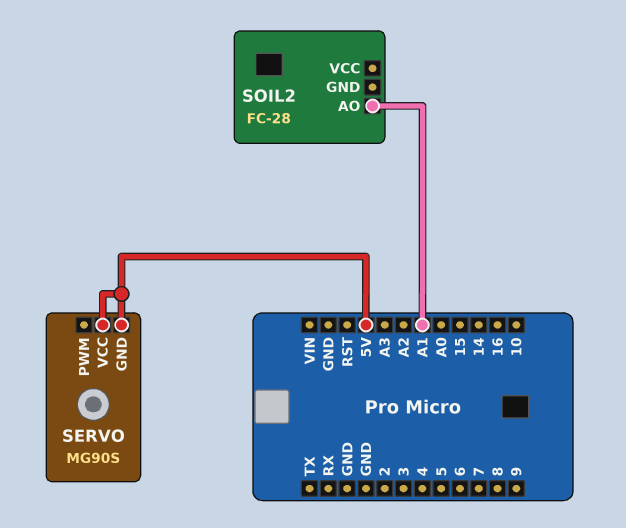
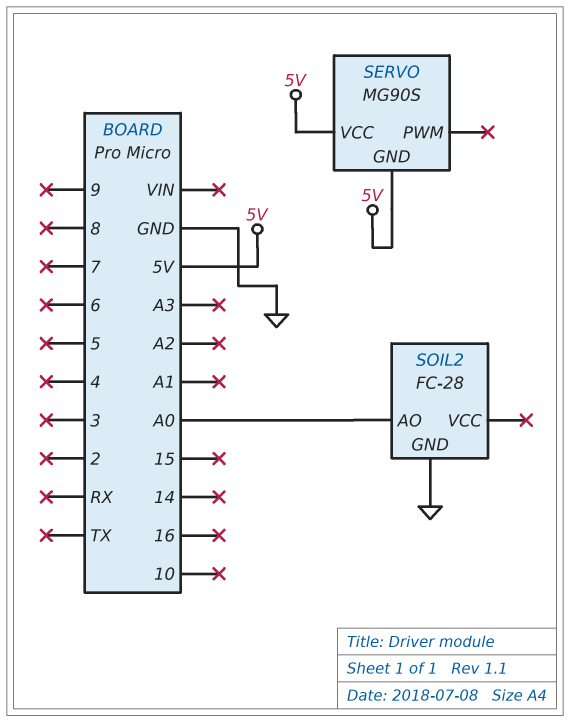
SOIL2 pin AO: A1 -> A0
SOIL2 pin GND: none -> GND

